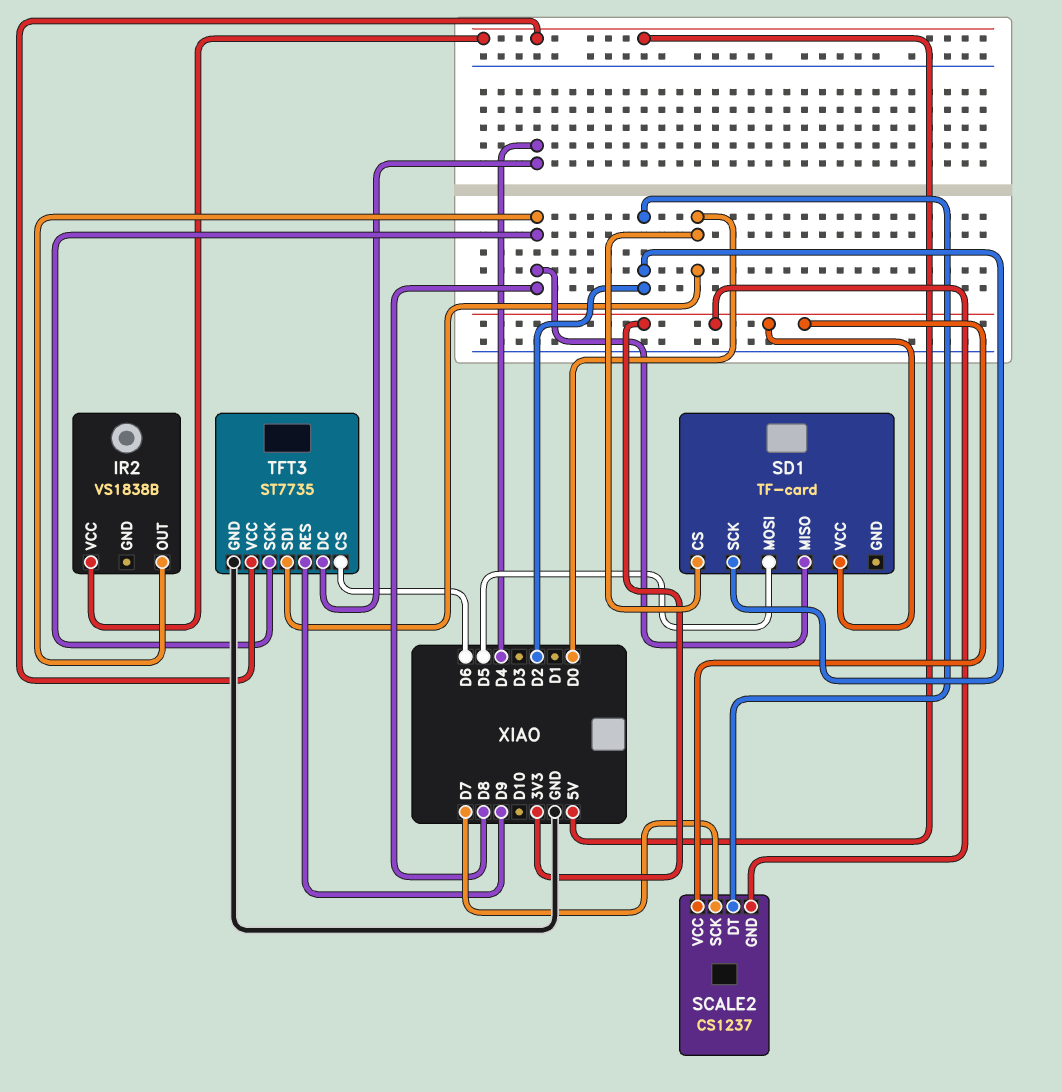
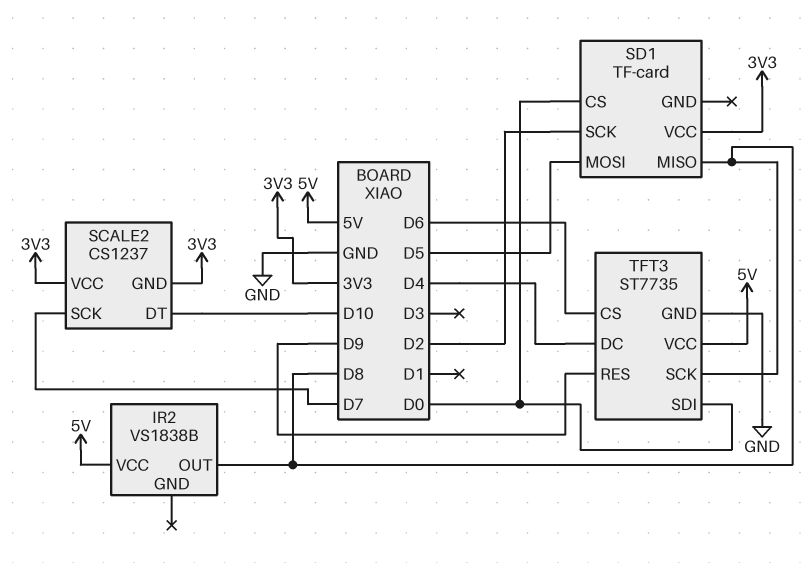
SCALE2 pin DT: D2 -> D10

